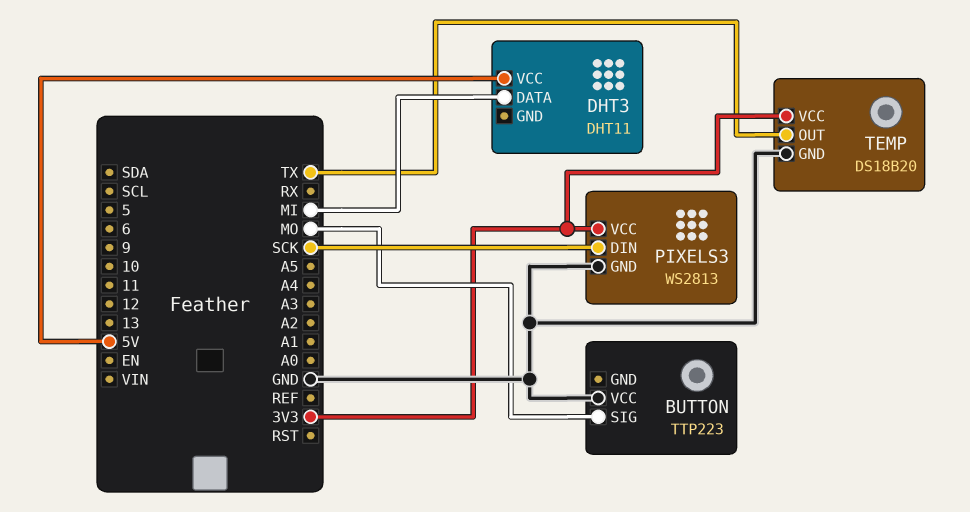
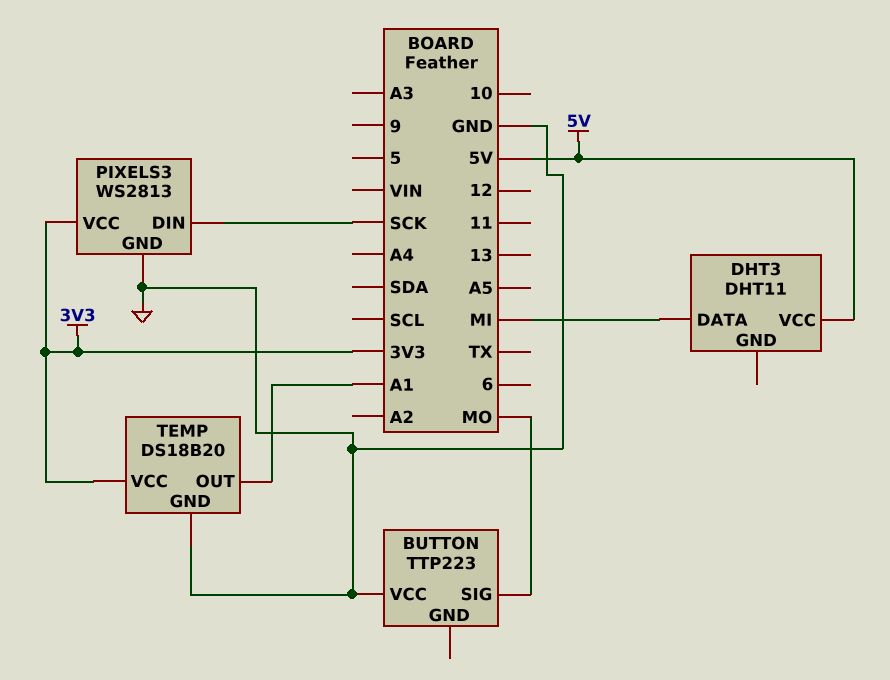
TEMP pin OUT: TX -> A1

